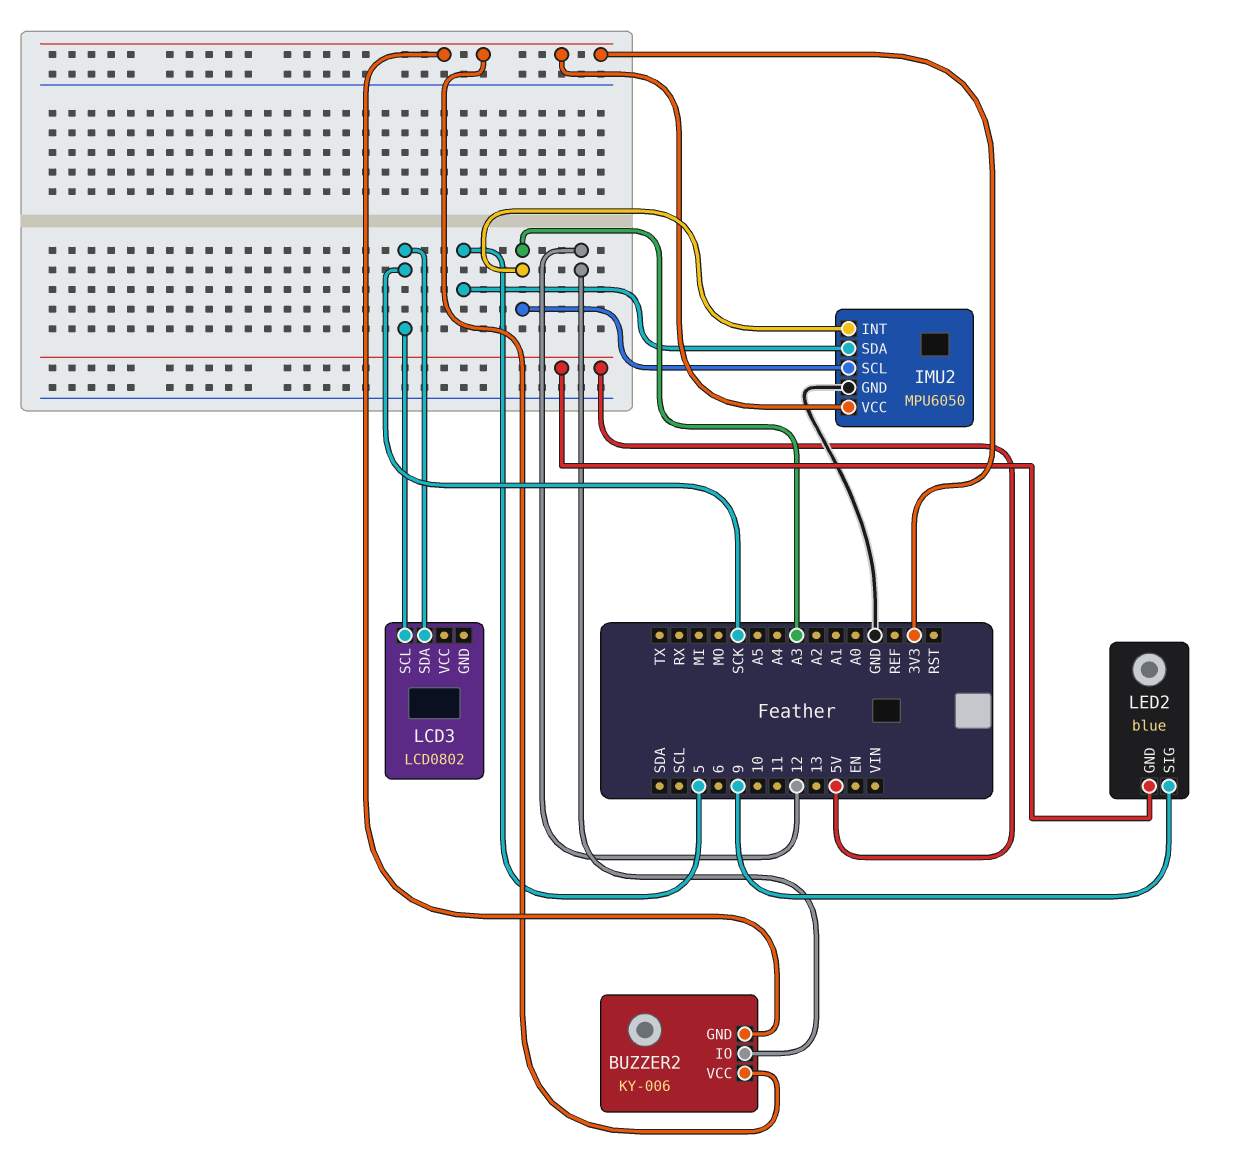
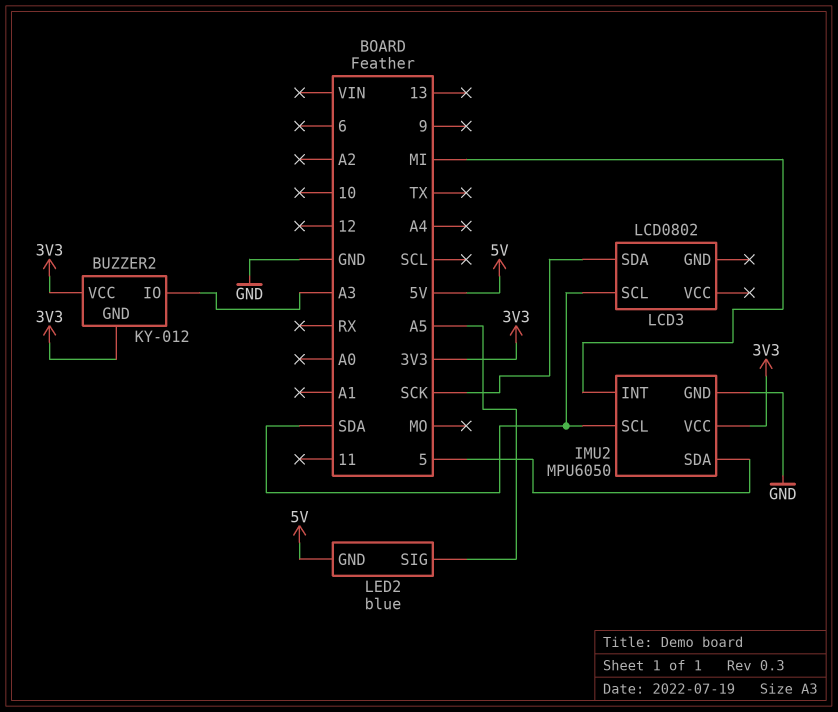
BUZZER2: KY-006 -> KY-012
BUZZER2 pin IO: 12 -> A3
IMU2 pin INT: A3 -> MI
IMU2 pin SCL: A3 -> SDA
LCD3 pin SCL: SCK -> SDA
LED2 pin SIG: 9 -> A5

